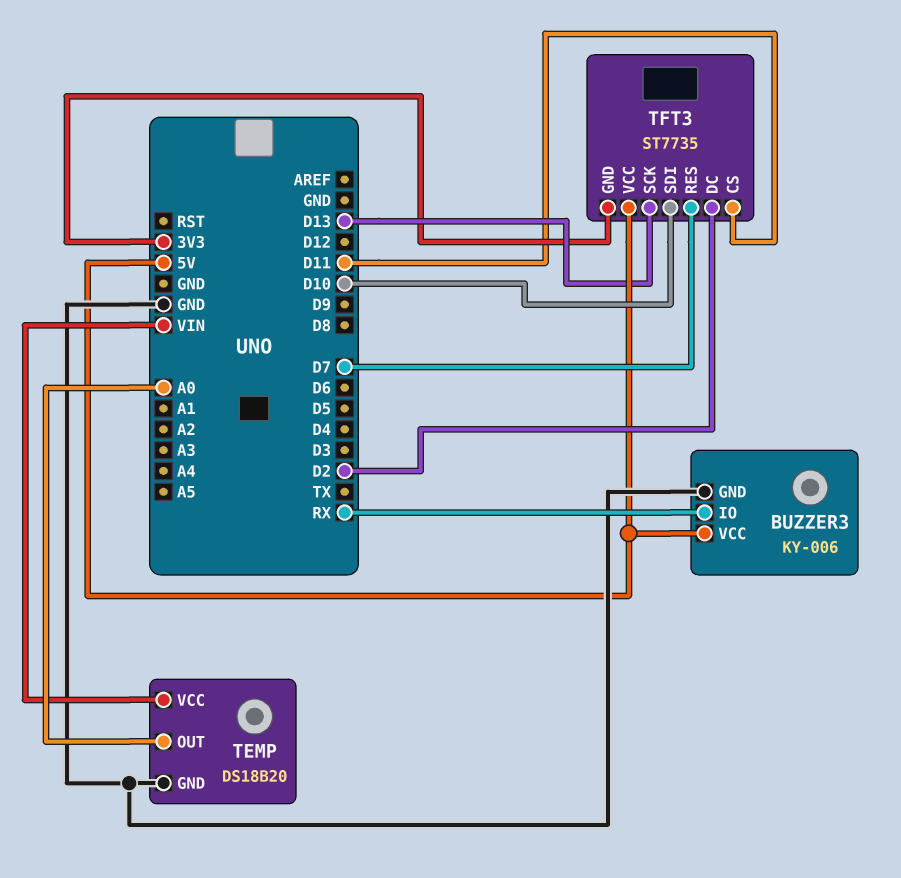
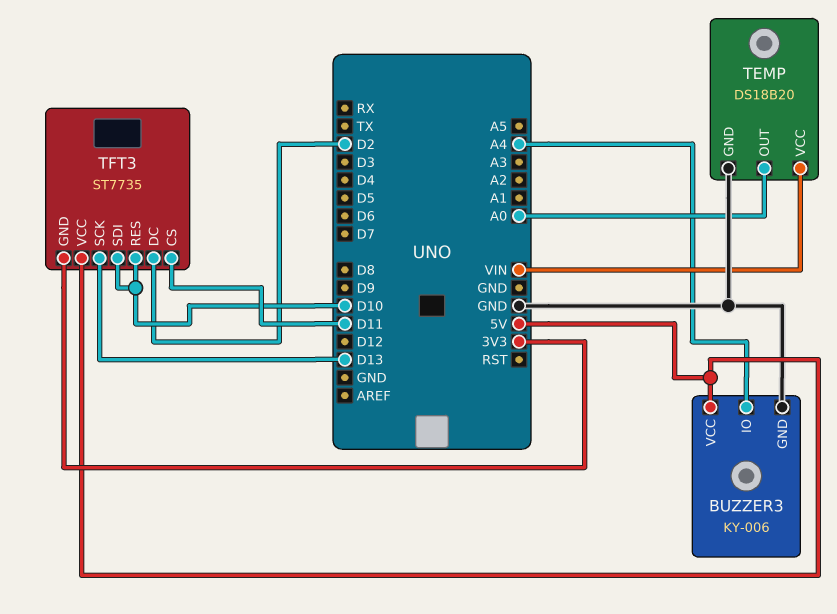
BUZZER3 pin IO: RX -> A4
TFT3 pin RES: D7 -> D10

